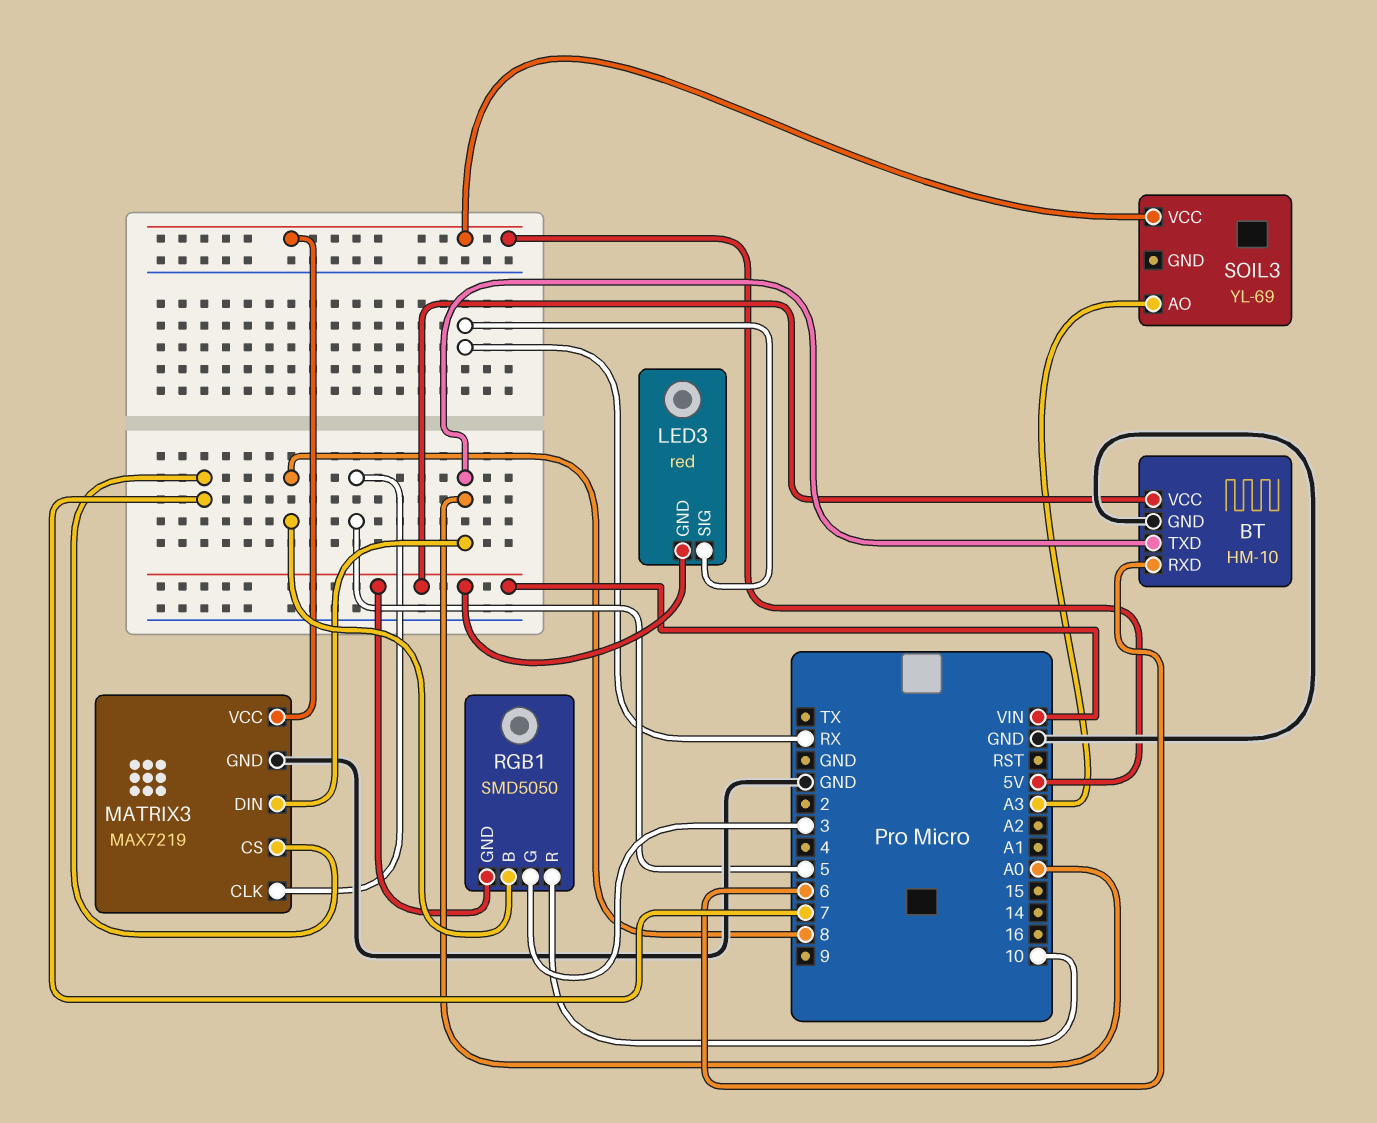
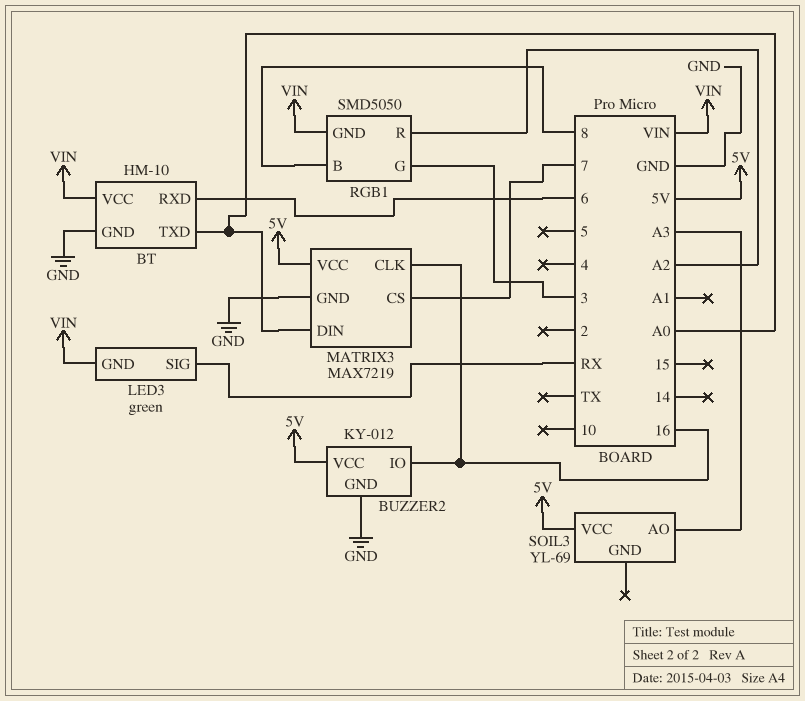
BUZZER2: none -> KY-012
BUZZER2 pin GND: none -> GND
BUZZER2 pin IO: none -> 16
BUZZER2 pin VCC: none -> 5V
LED3: red -> green
MATRIX3 pin CLK: 5 -> 16
RGB1 pin R: 10 -> A2

